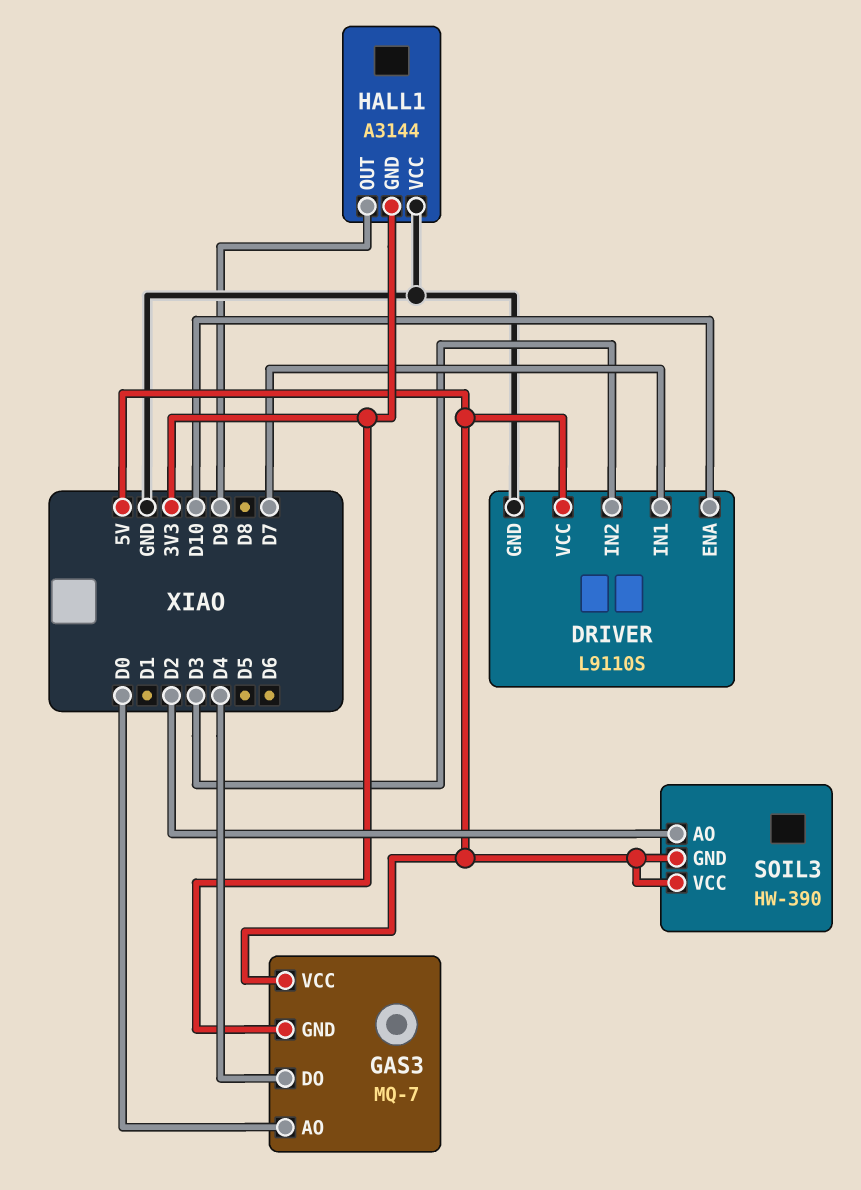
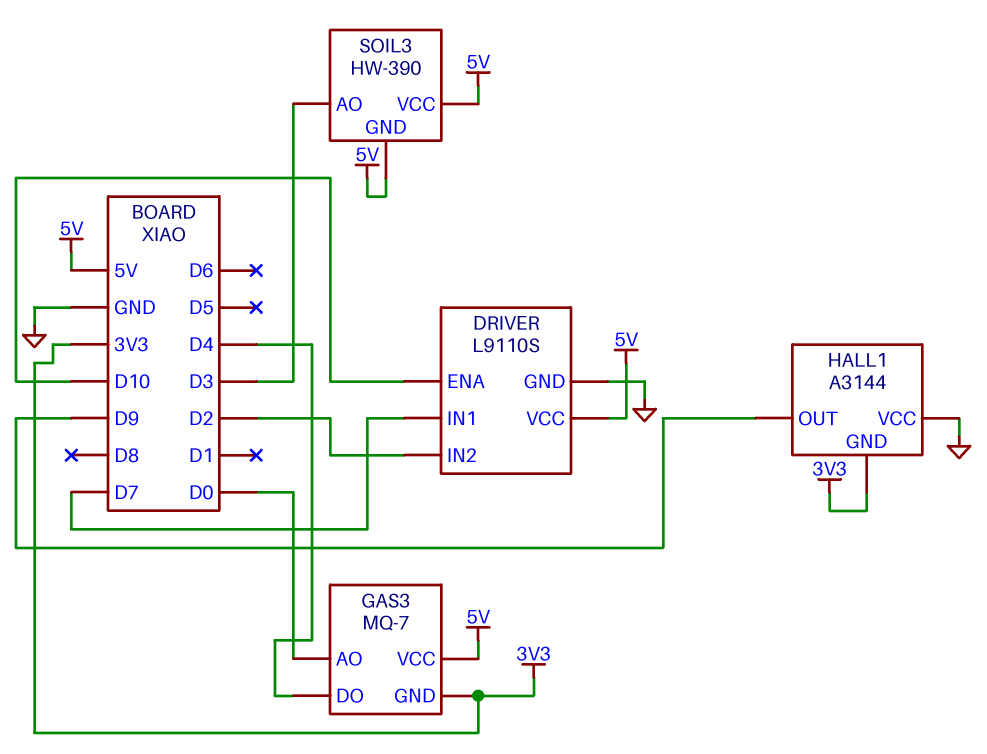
DRIVER pin IN2: D3 -> D2
SOIL3 pin AO: D2 -> D3

